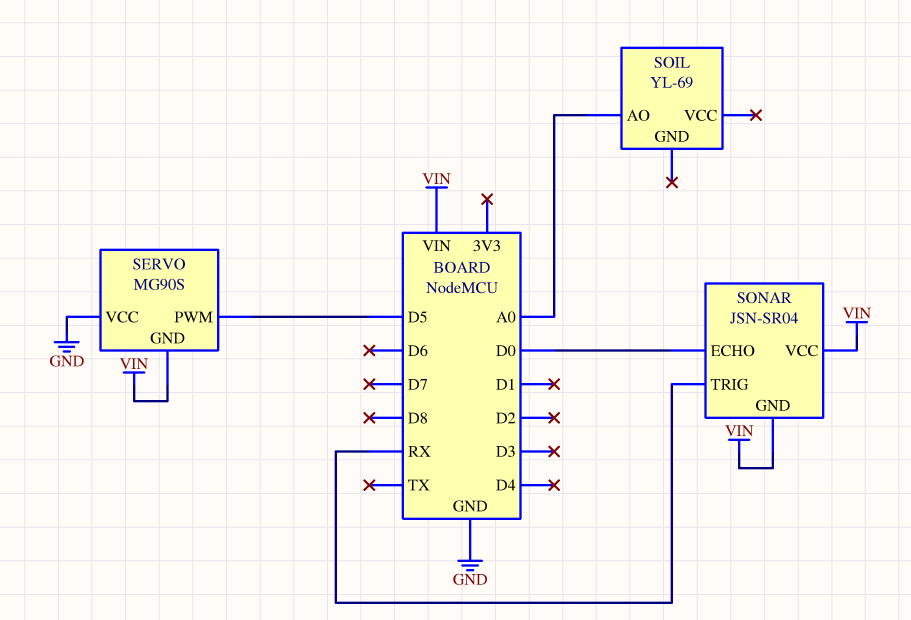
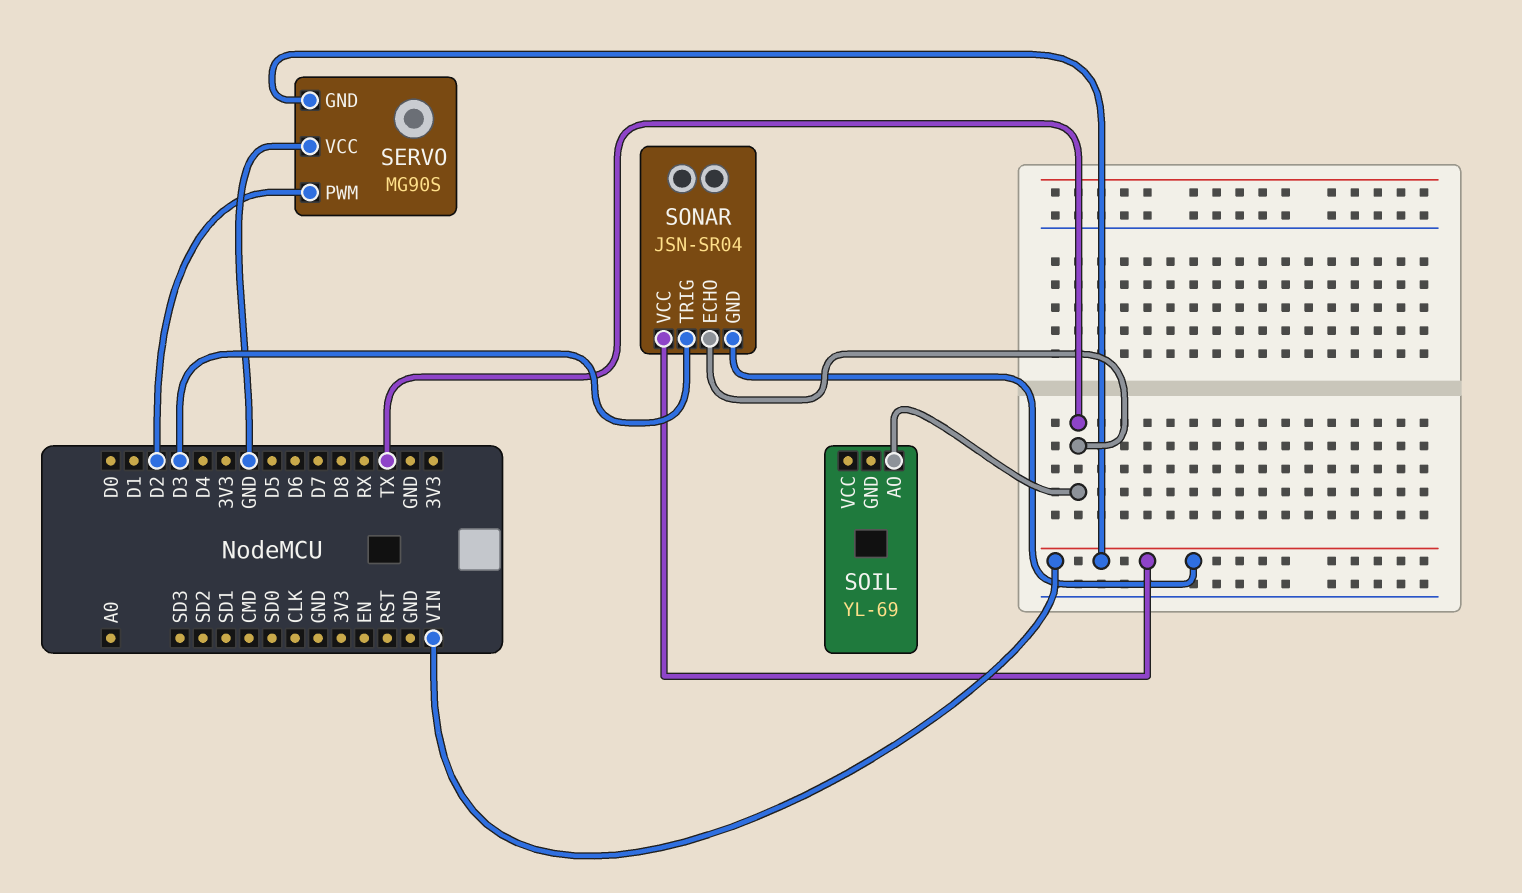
SERVO pin PWM: D5 -> D2
SOIL pin AO: A0 -> TX
SONAR pin ECHO: D0 -> TX
SONAR pin TRIG: RX -> D3

